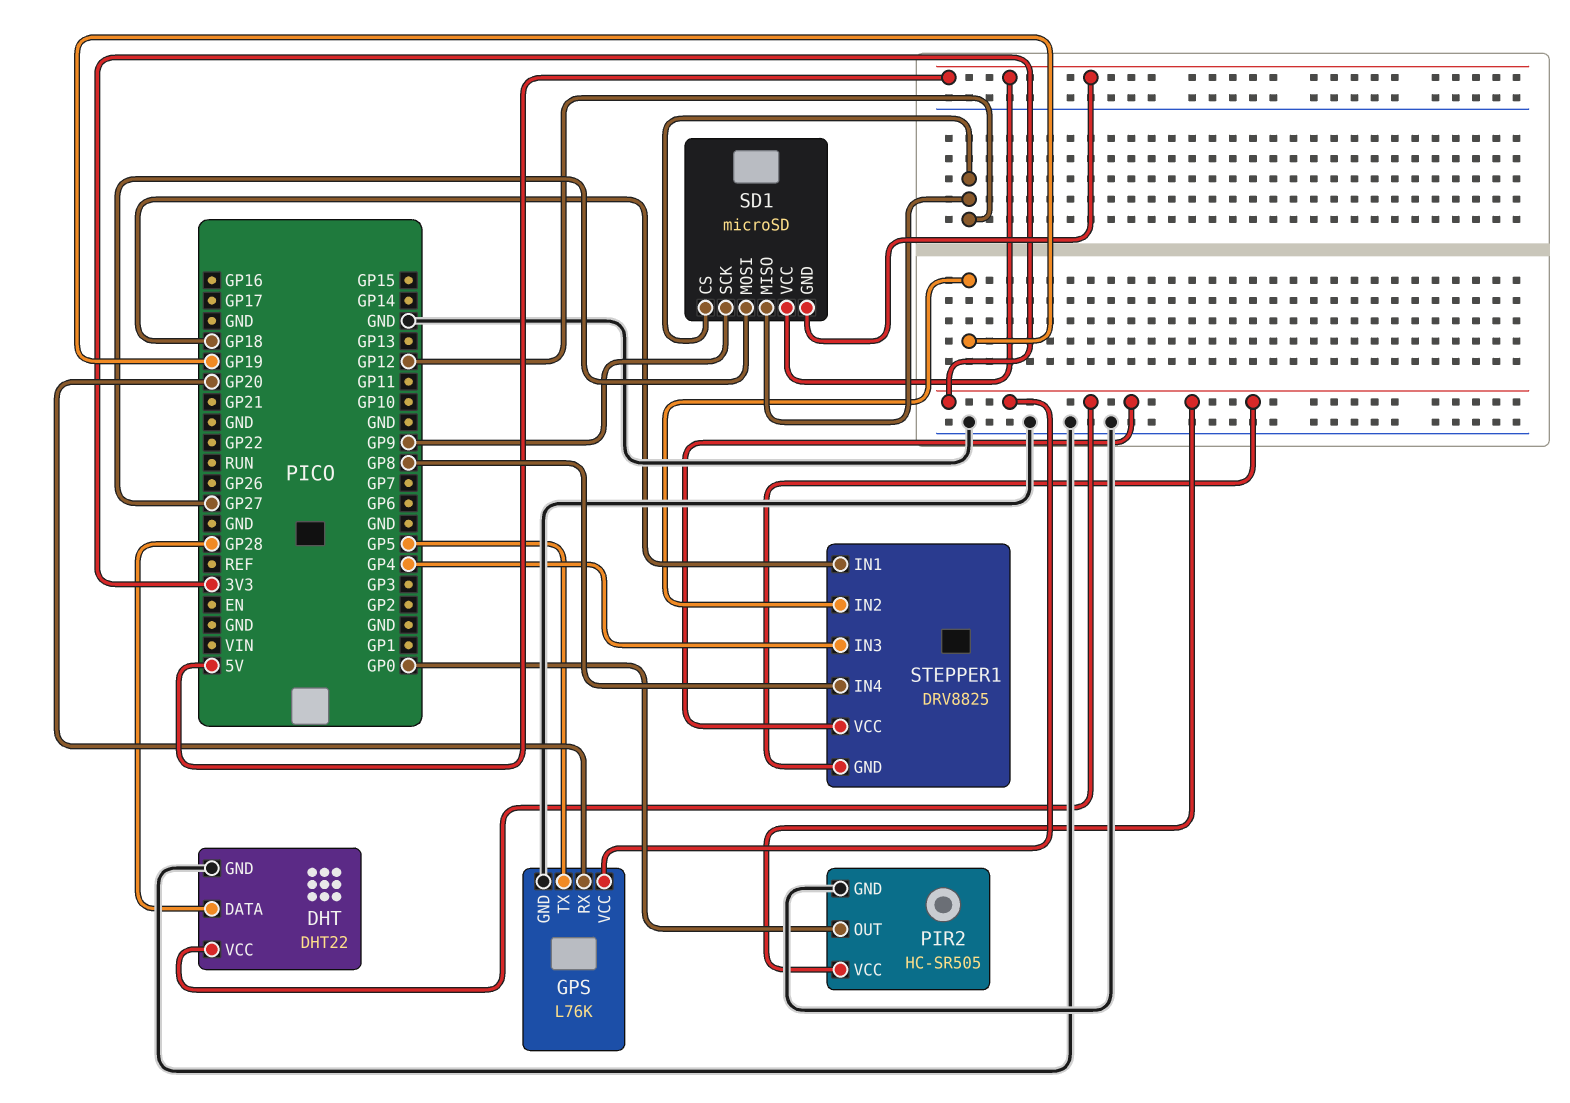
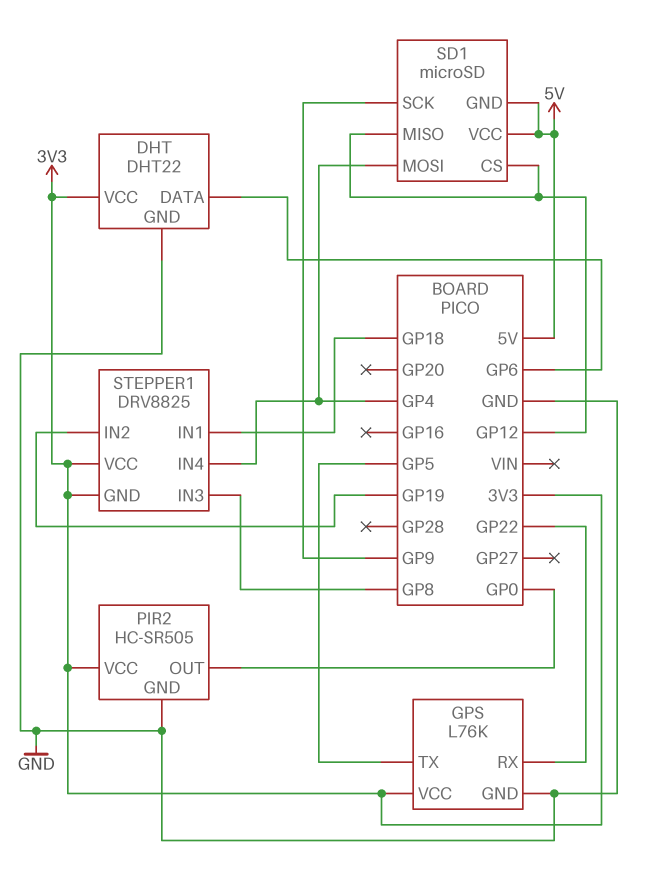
DHT pin DATA: GP28 -> GP6
GPS pin RX: GP20 -> GP22
SD1 pin MOSI: GP27 -> GP4
STEPPER1 pin IN3: GP4 -> GP8
STEPPER1 pin IN4: GP8 -> GP4

